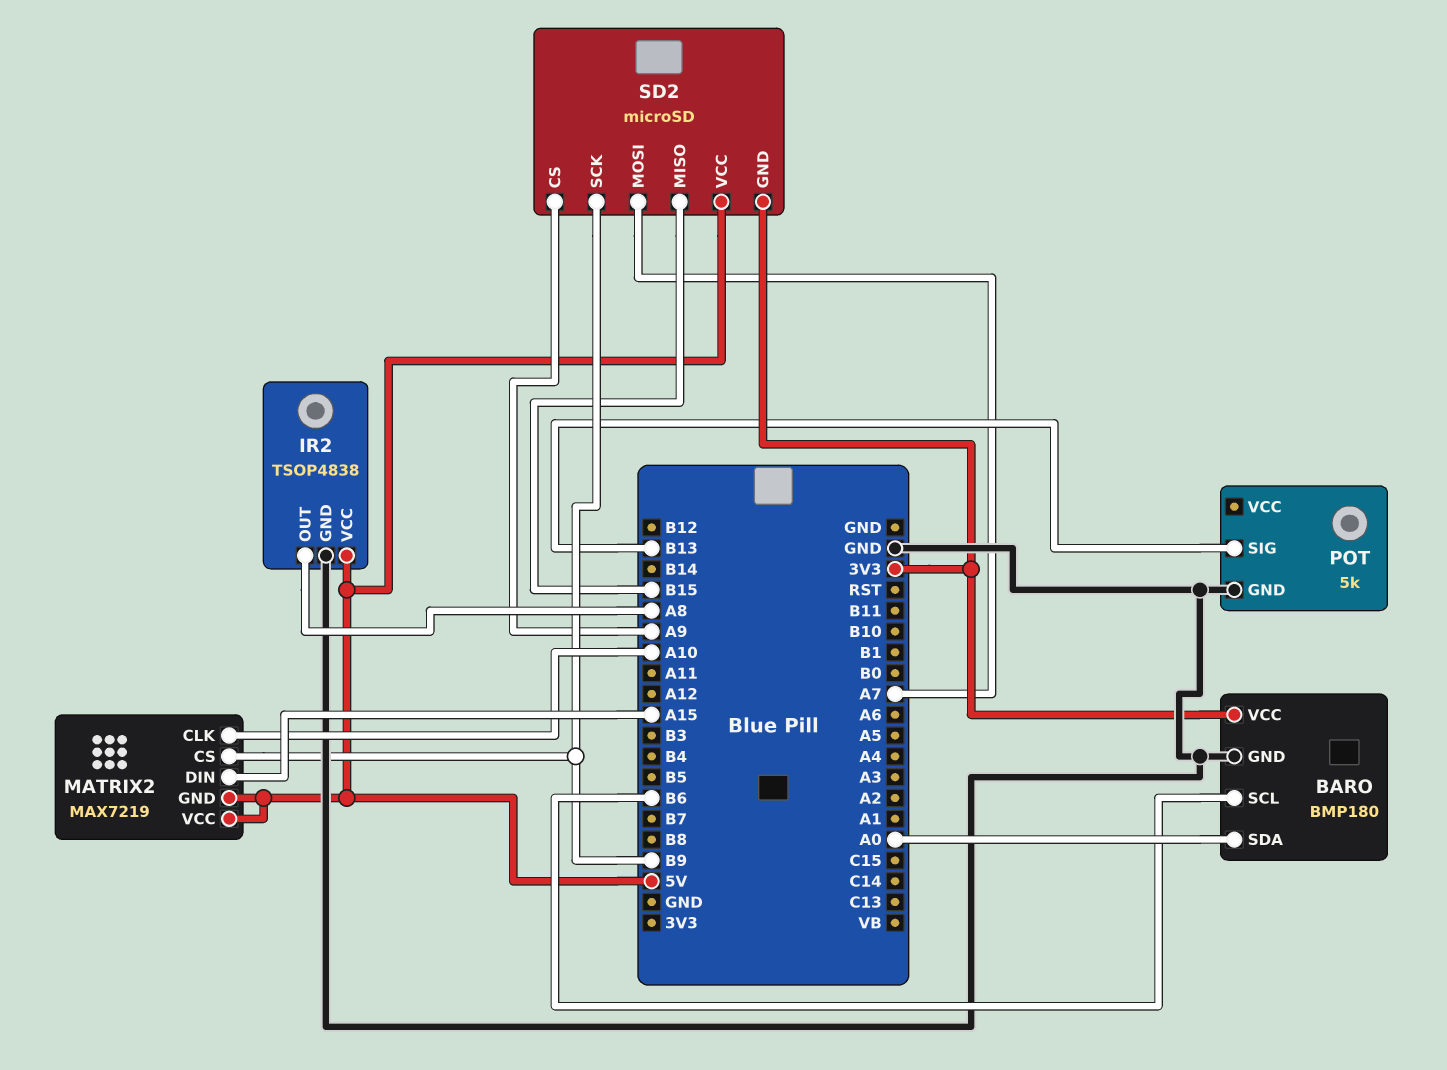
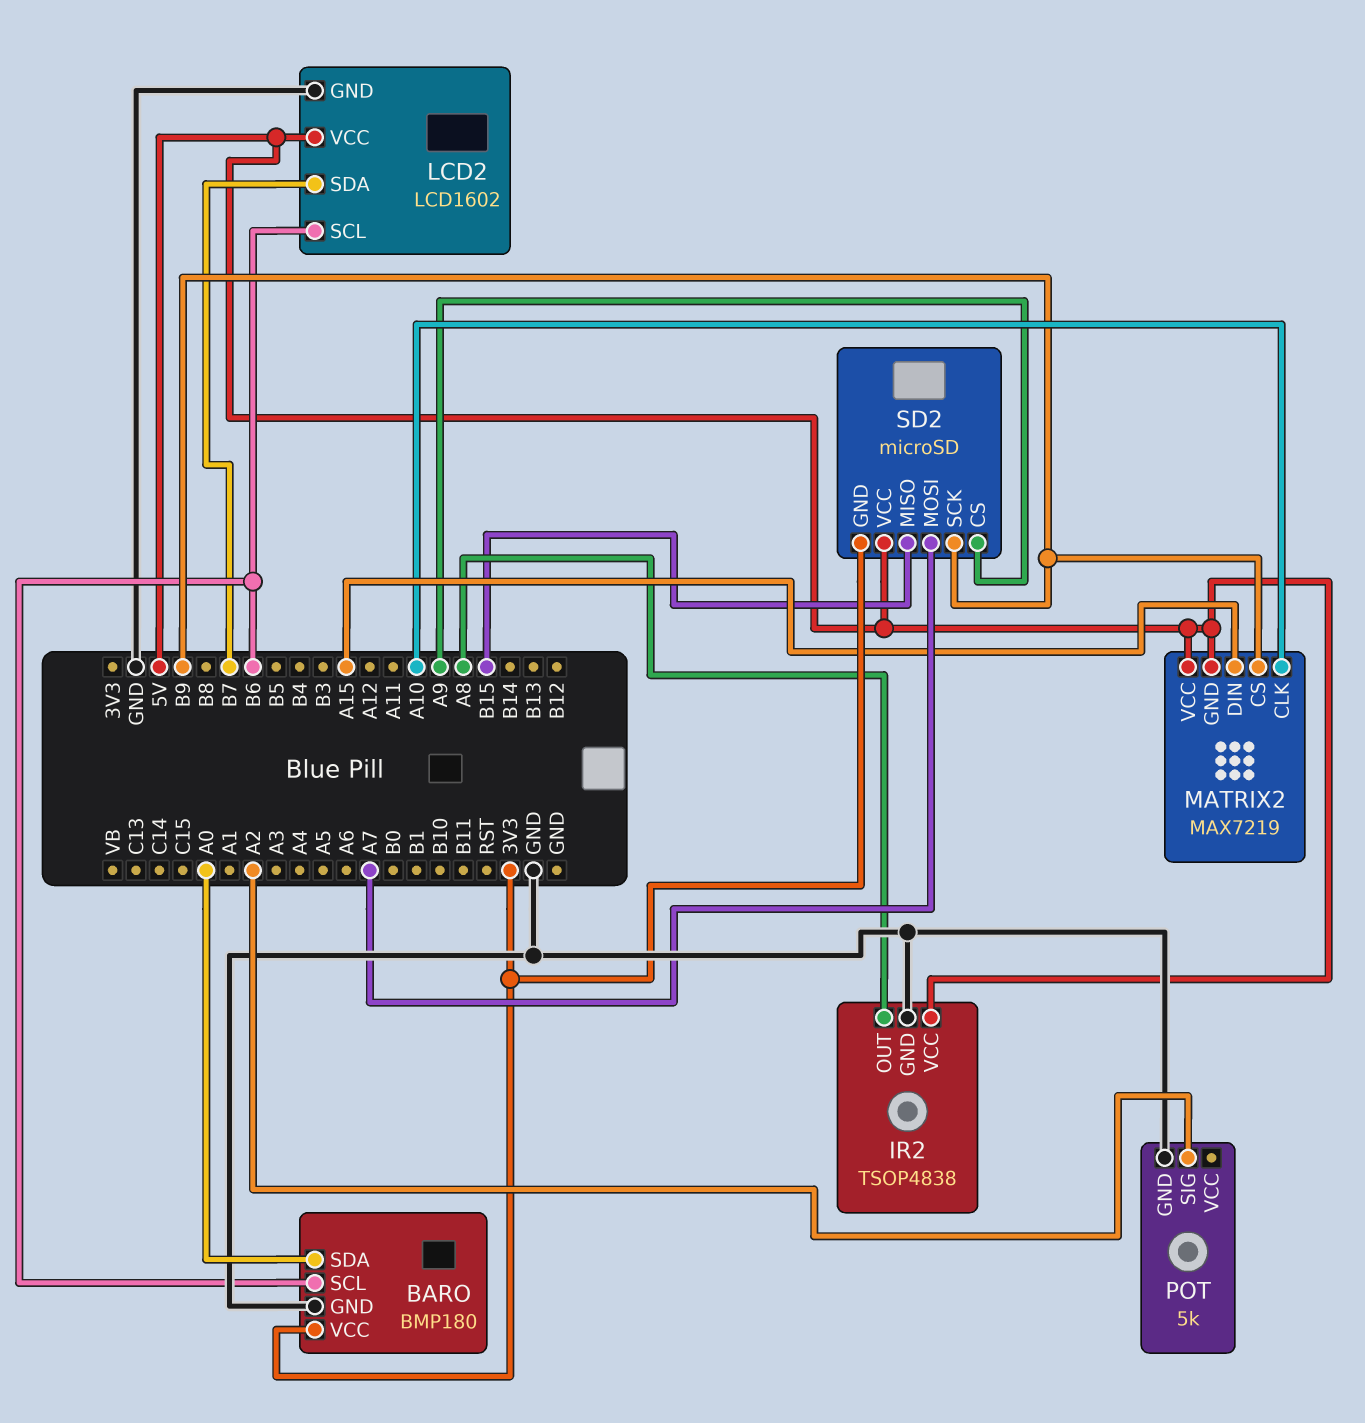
LCD2: none -> LCD1602
LCD2 pin GND: none -> GND
LCD2 pin SCL: none -> B6
LCD2 pin SDA: none -> B7
LCD2 pin VCC: none -> 5V
POT pin SIG: B13 -> A2

